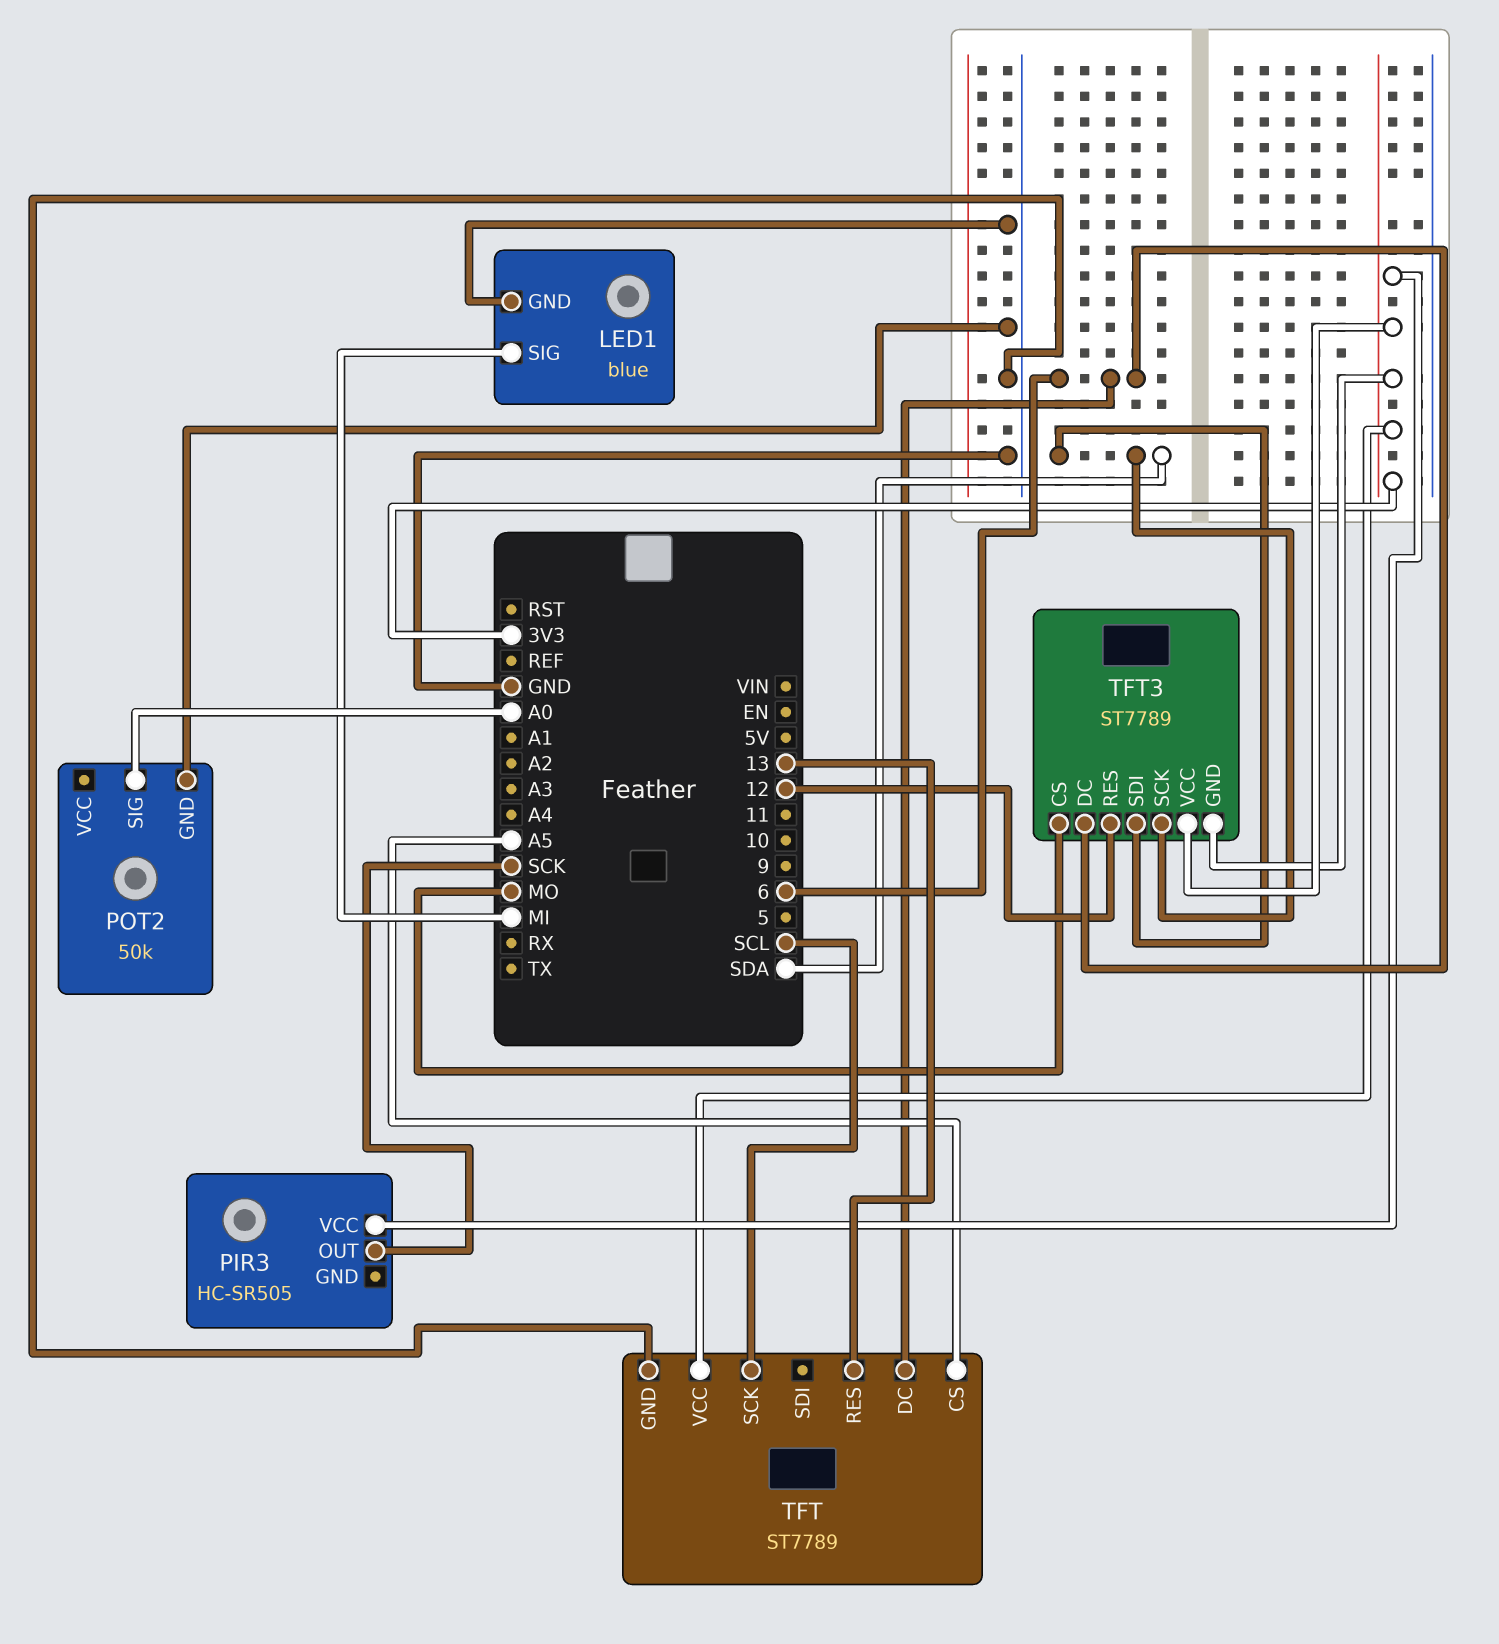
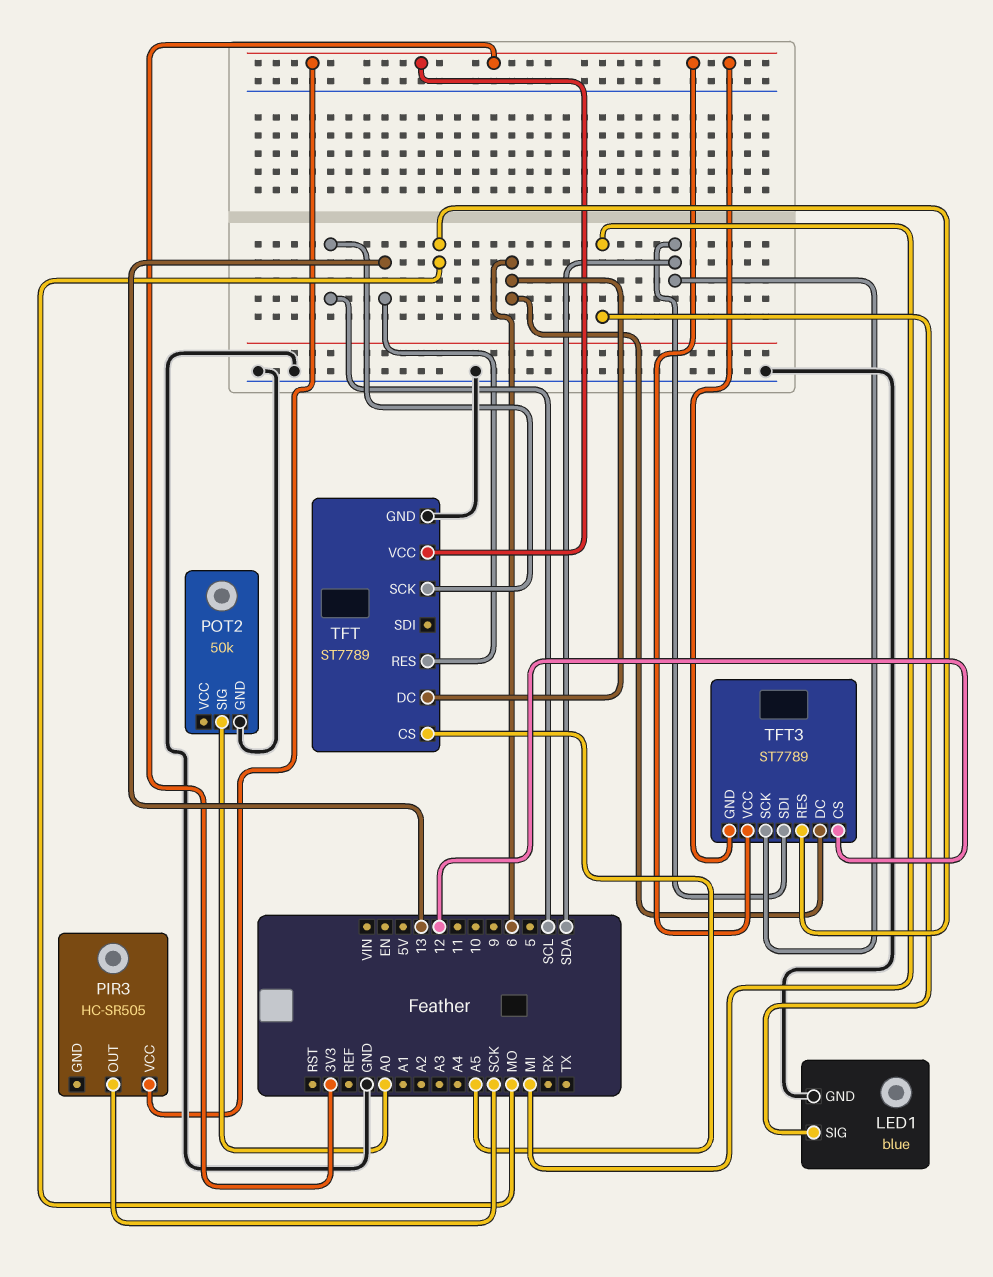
TFT3 pin CS: MO -> 12
TFT3 pin RES: 12 -> MO

